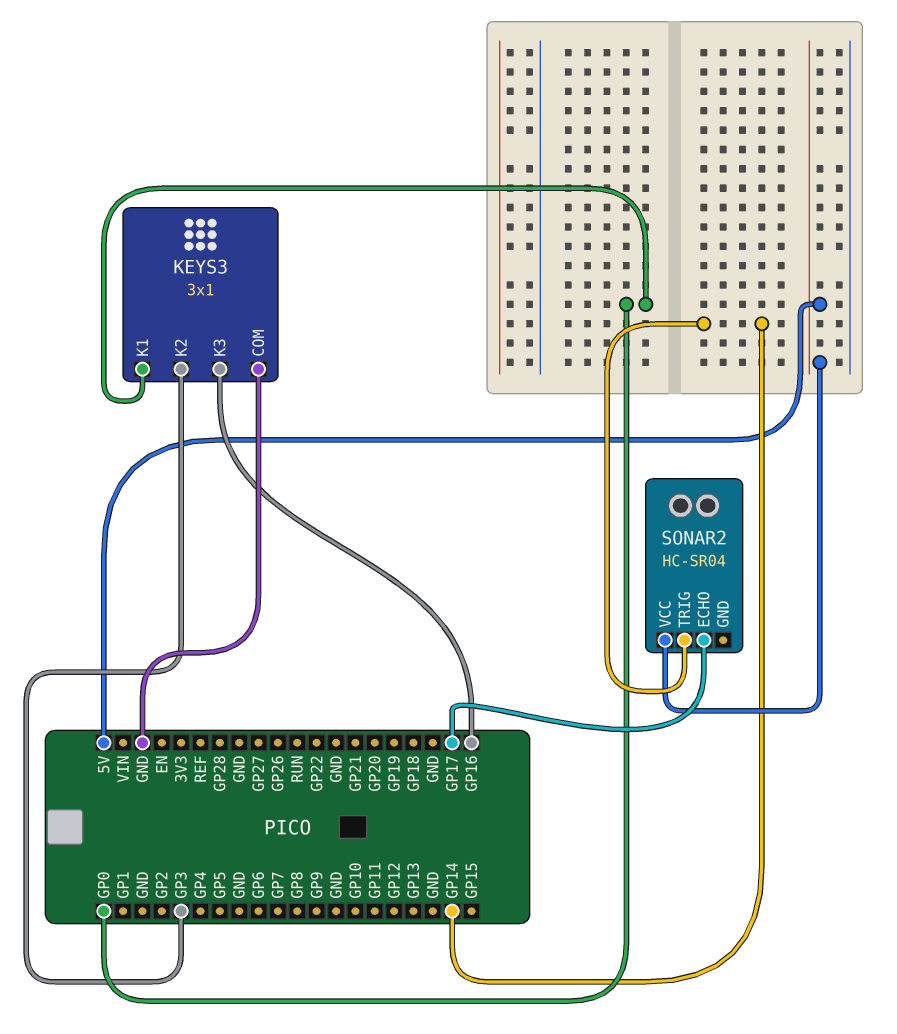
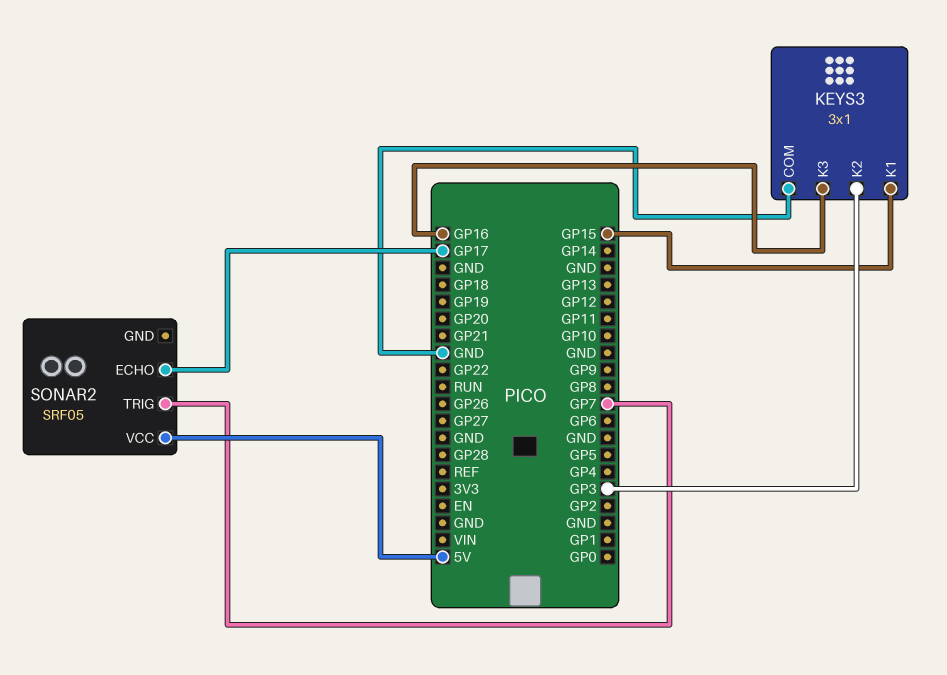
KEYS3 pin K1: GP0 -> GP15
SONAR2: HC-SR04 -> SRF05
SONAR2 pin TRIG: GP14 -> GP7

